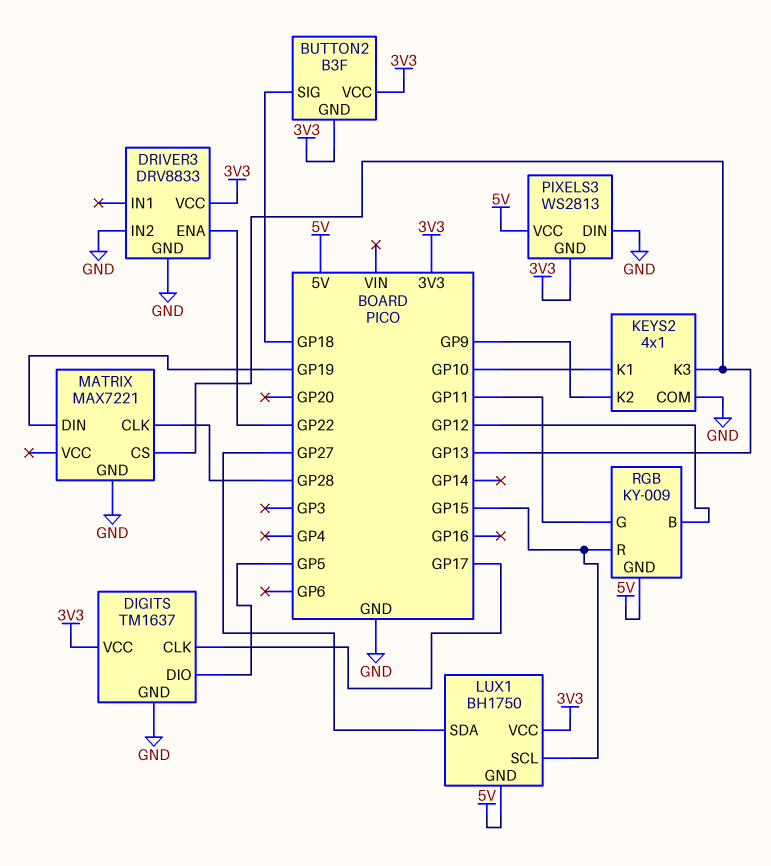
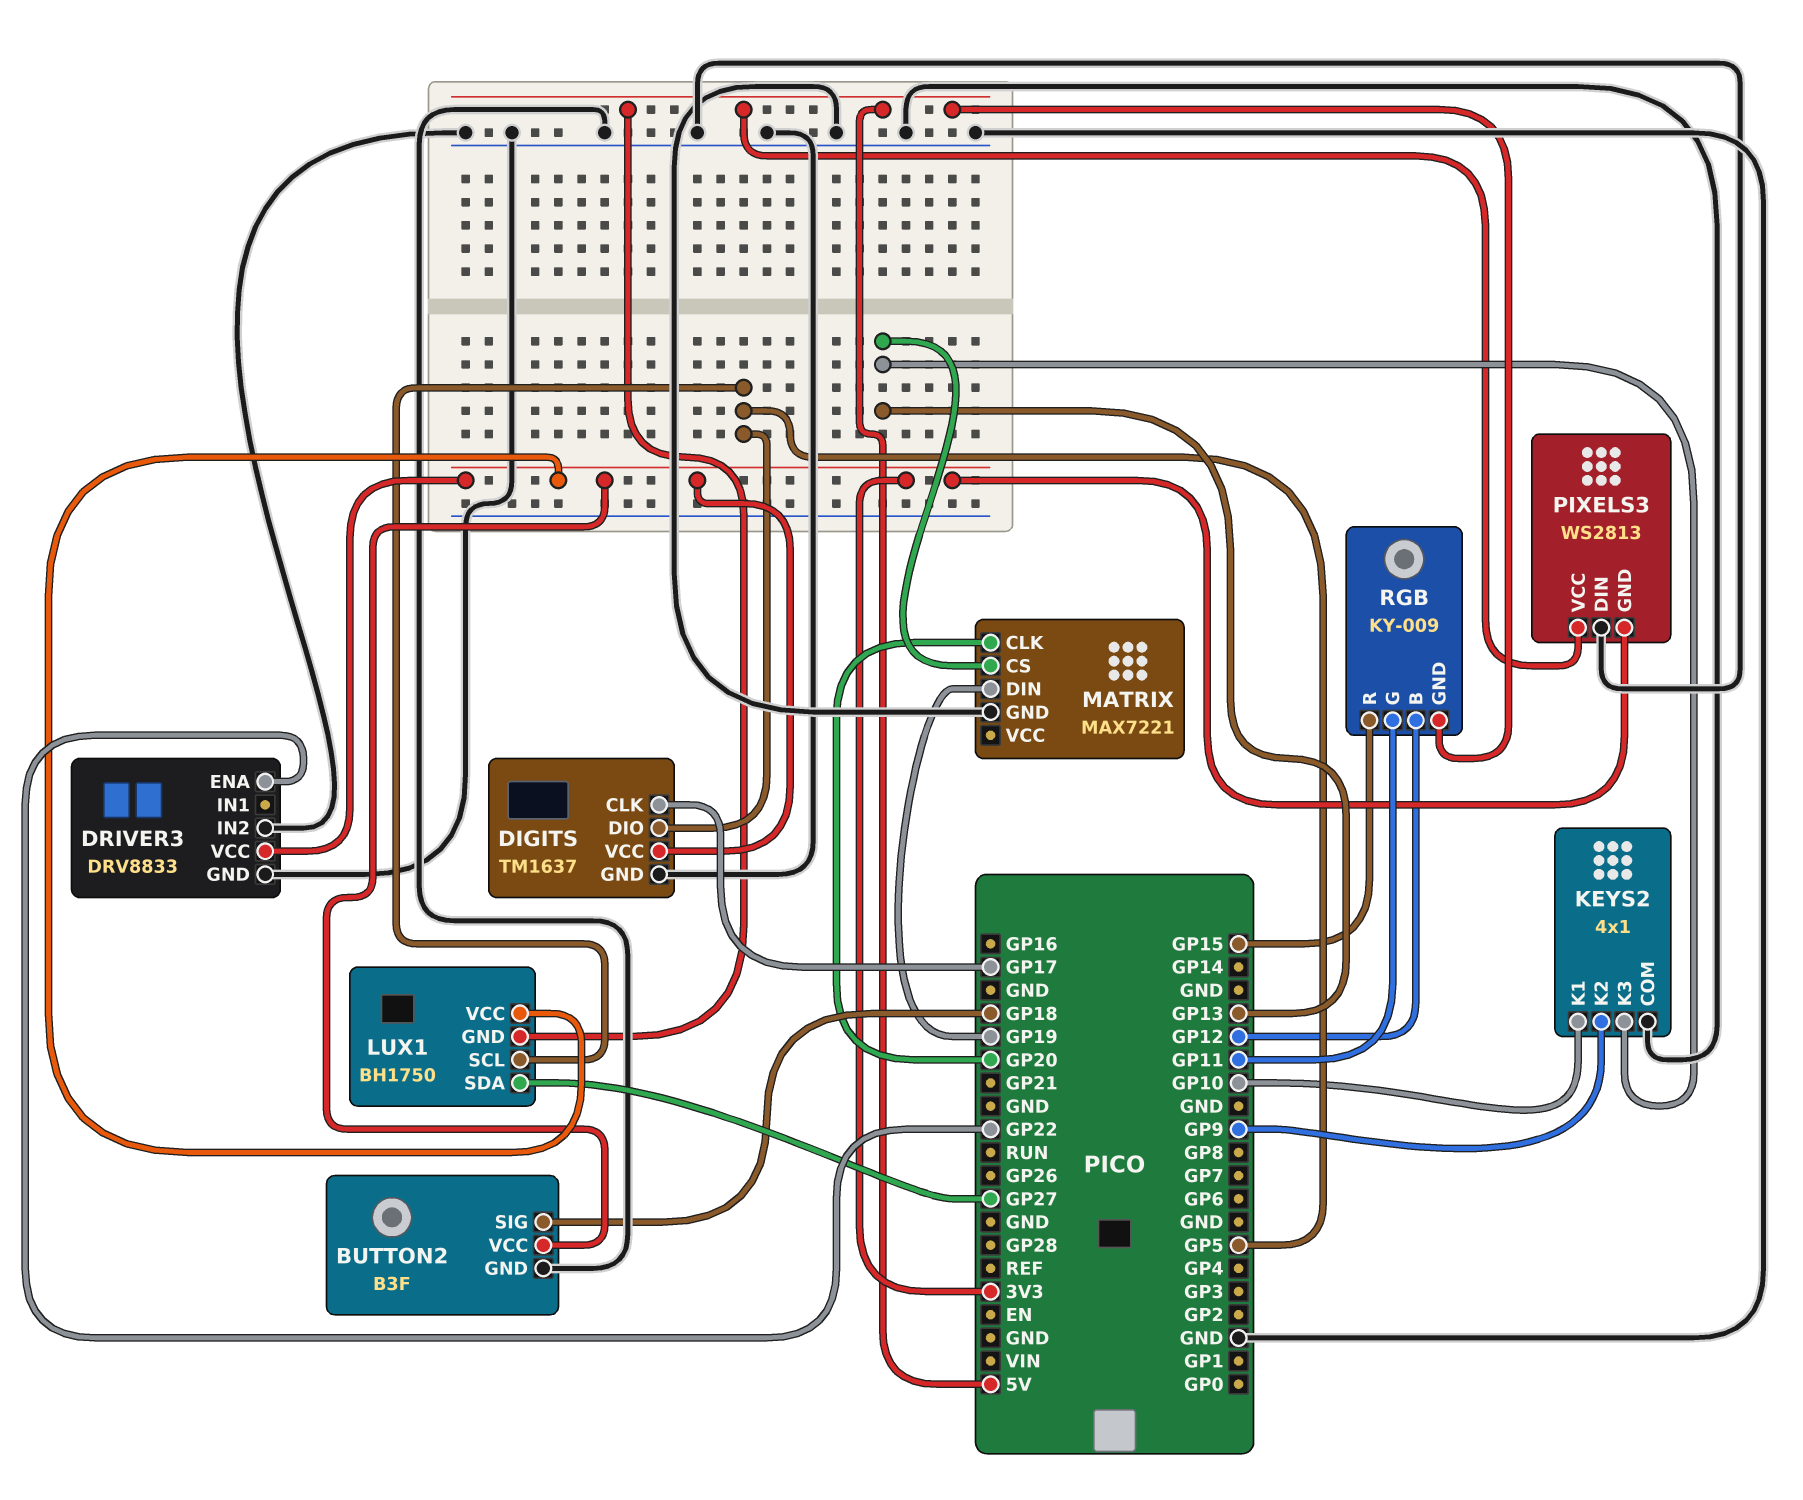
BUTTON2 pin GND: 3V3 -> GND
LUX1 pin SCL: GP15 -> GP5
MATRIX pin CLK: GP28 -> GP20

